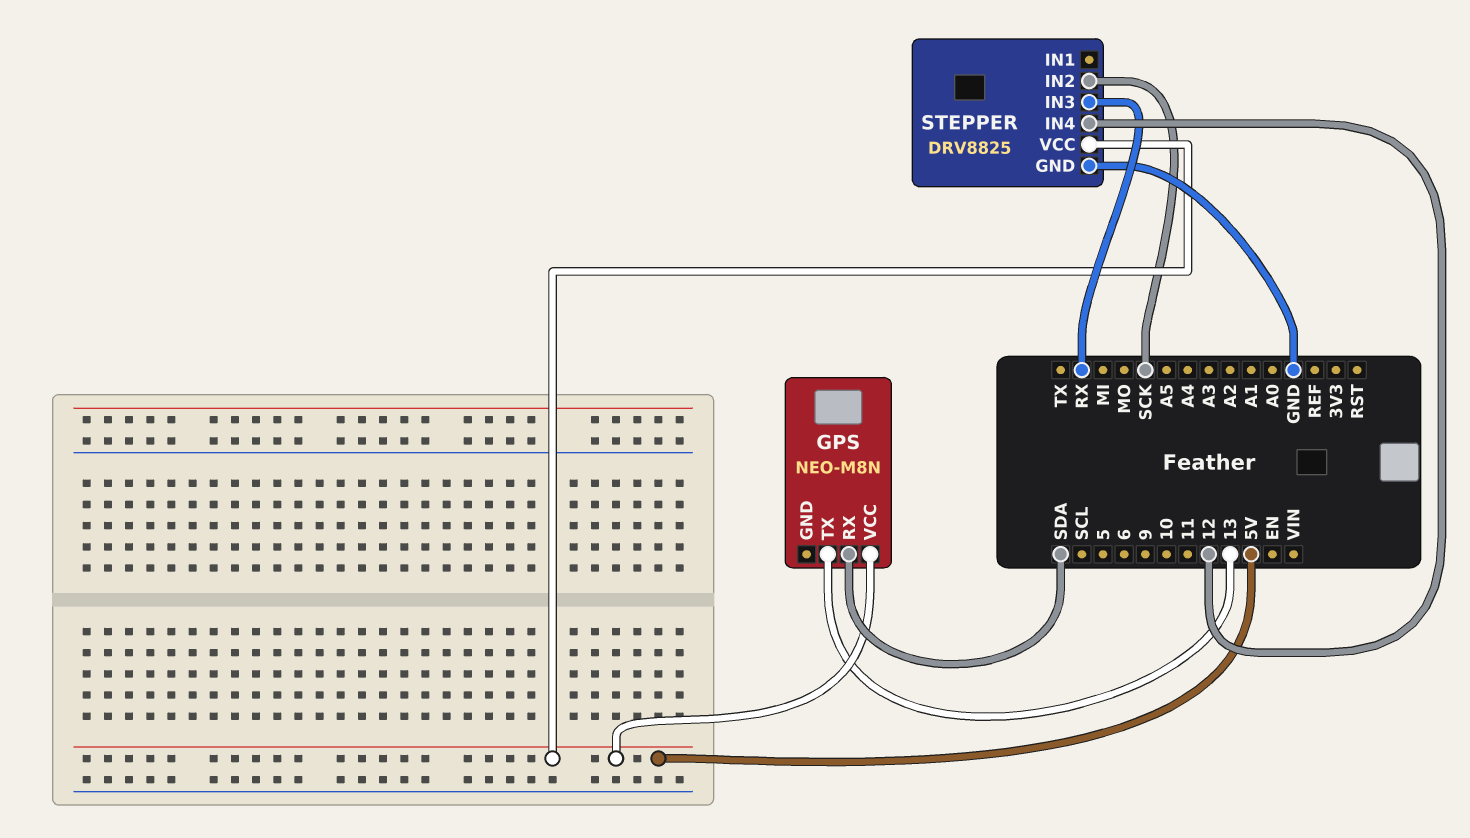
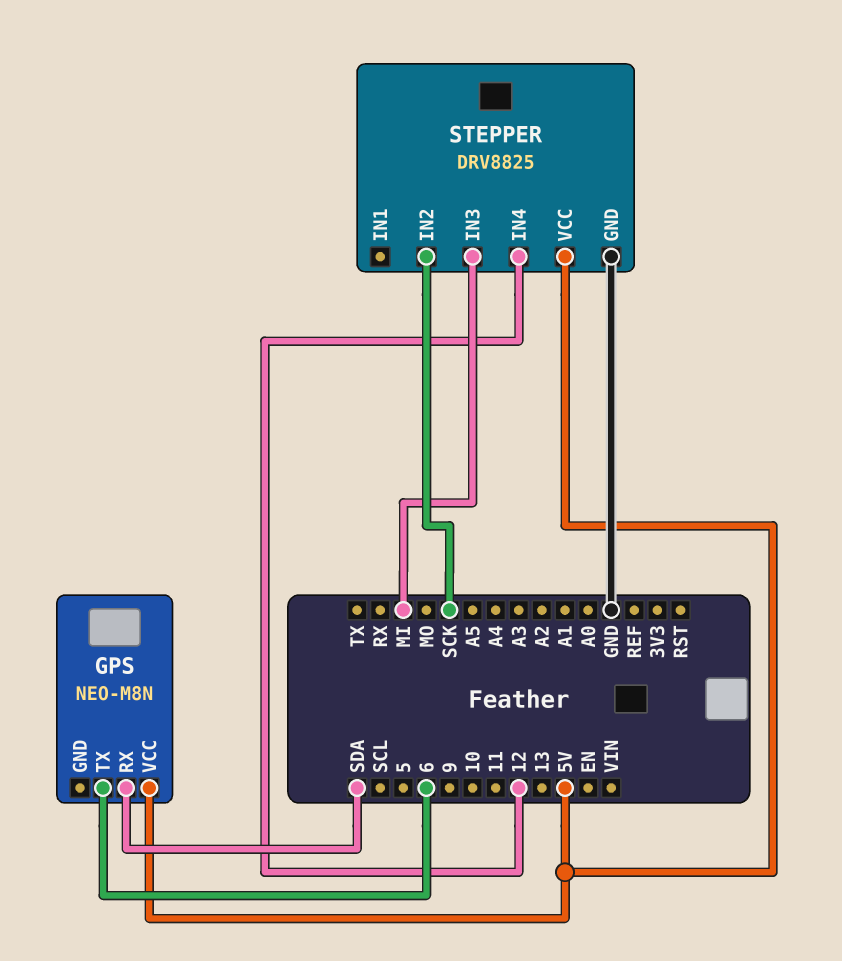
GPS pin TX: 13 -> 6
STEPPER pin IN3: RX -> MI

